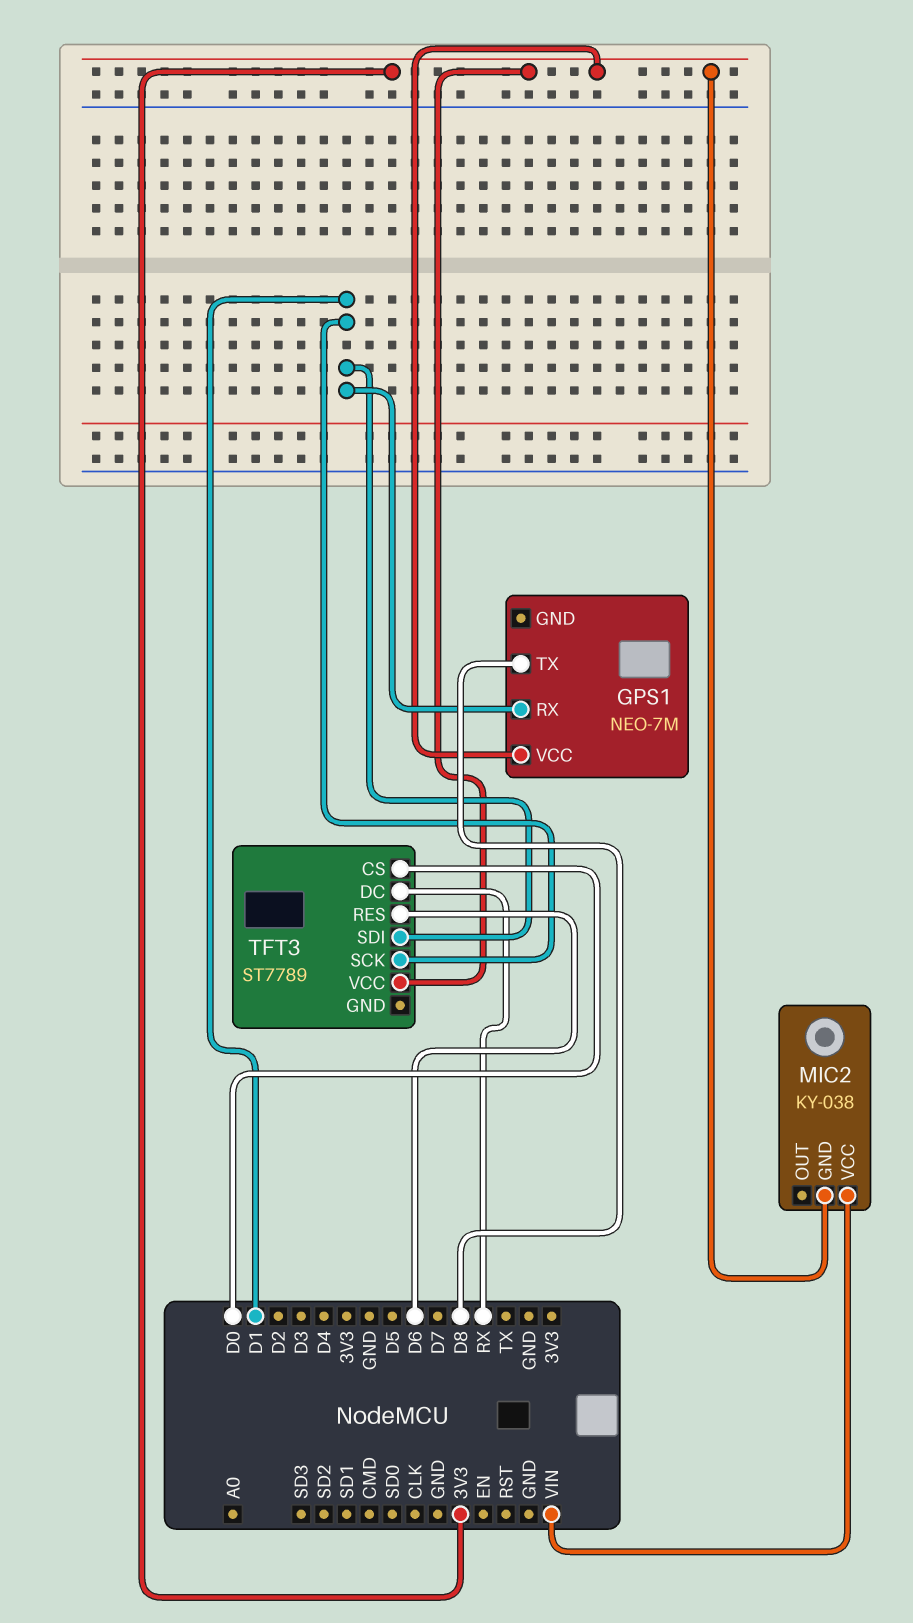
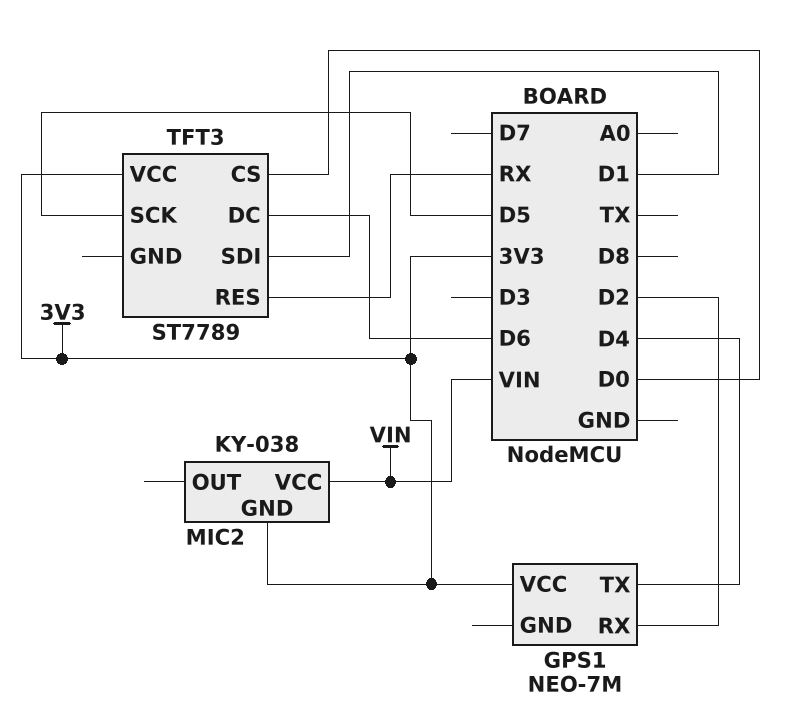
GPS1 pin RX: D1 -> D2
GPS1 pin TX: D8 -> D4
TFT3 pin DC: RX -> D6
TFT3 pin RES: D6 -> RX
TFT3 pin SCK: D1 -> D5

